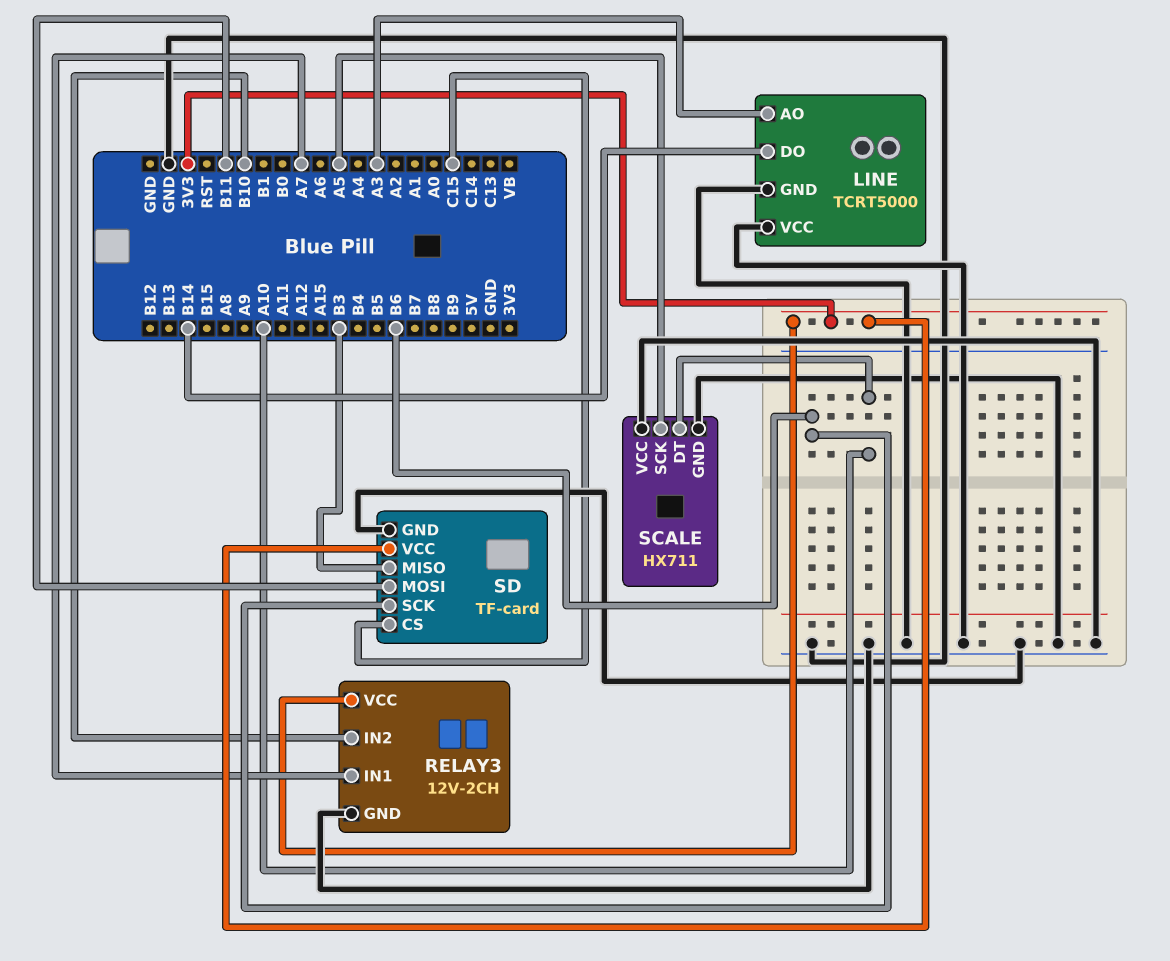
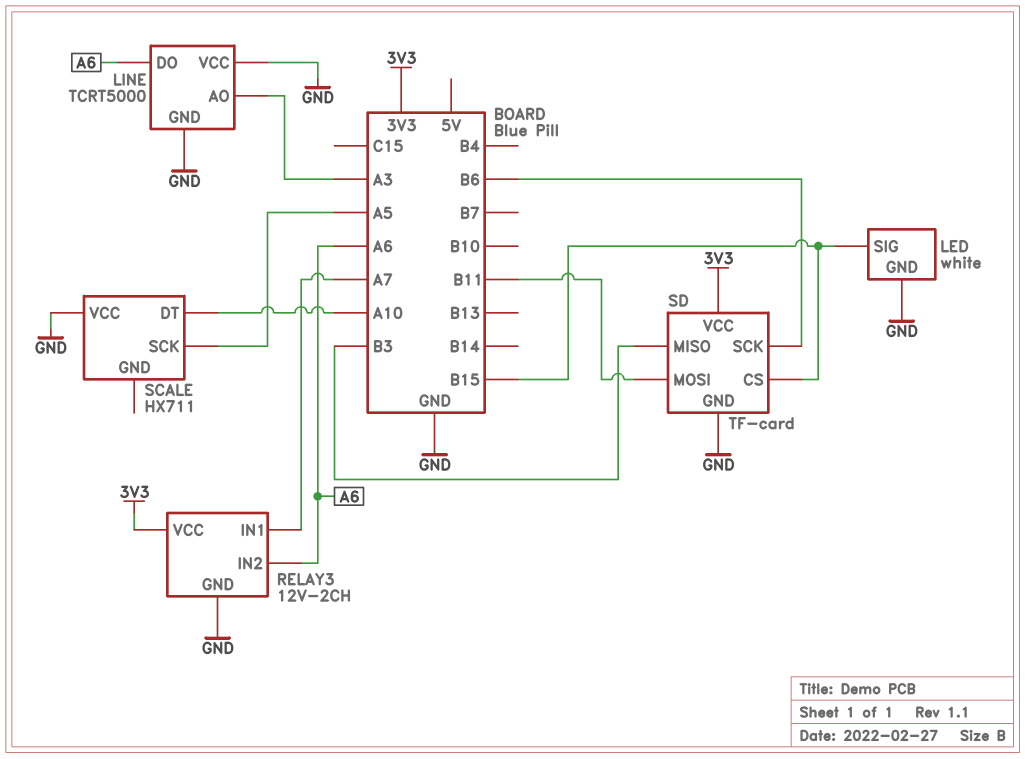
LED: none -> white
LED pin GND: none -> GND
LED pin SIG: none -> B15
LINE pin DO: B14 -> A6
RELAY3 pin IN2: B10 -> A6
SCALE pin GND: GND -> none
SD pin CS: C15 -> B15

